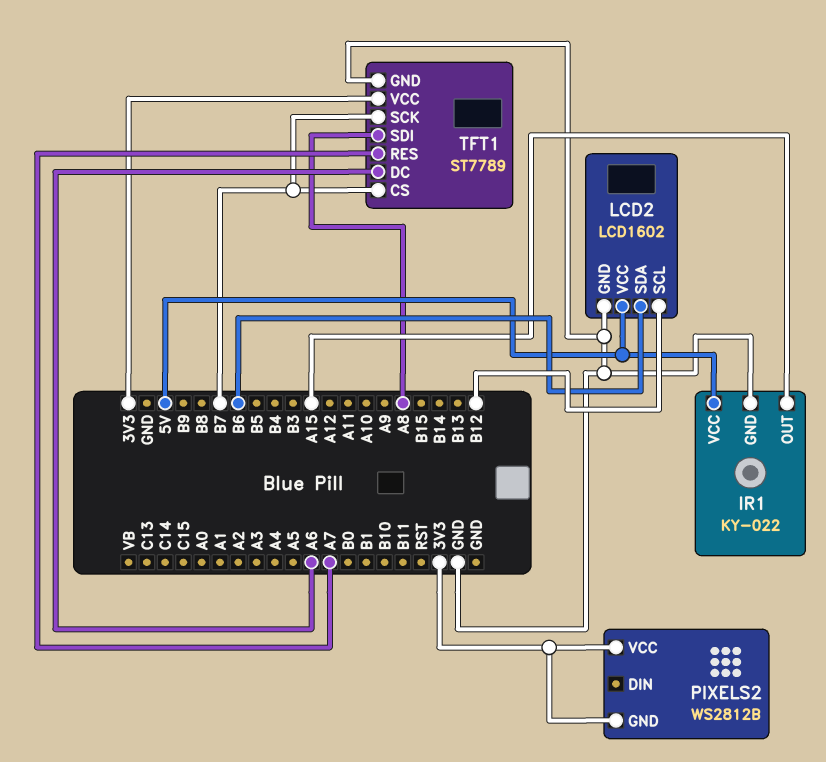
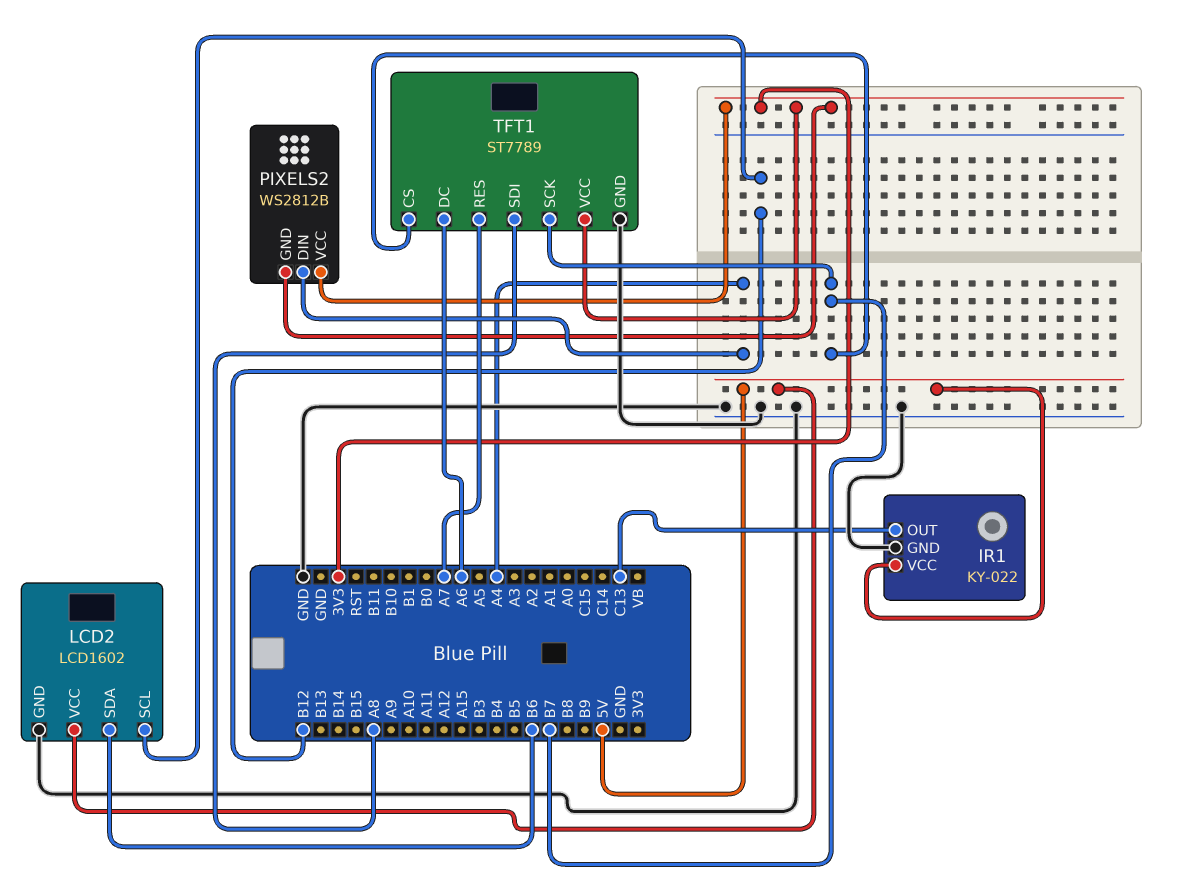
IR1 pin OUT: A15 -> C13
PIXELS2 pin DIN: none -> A4

